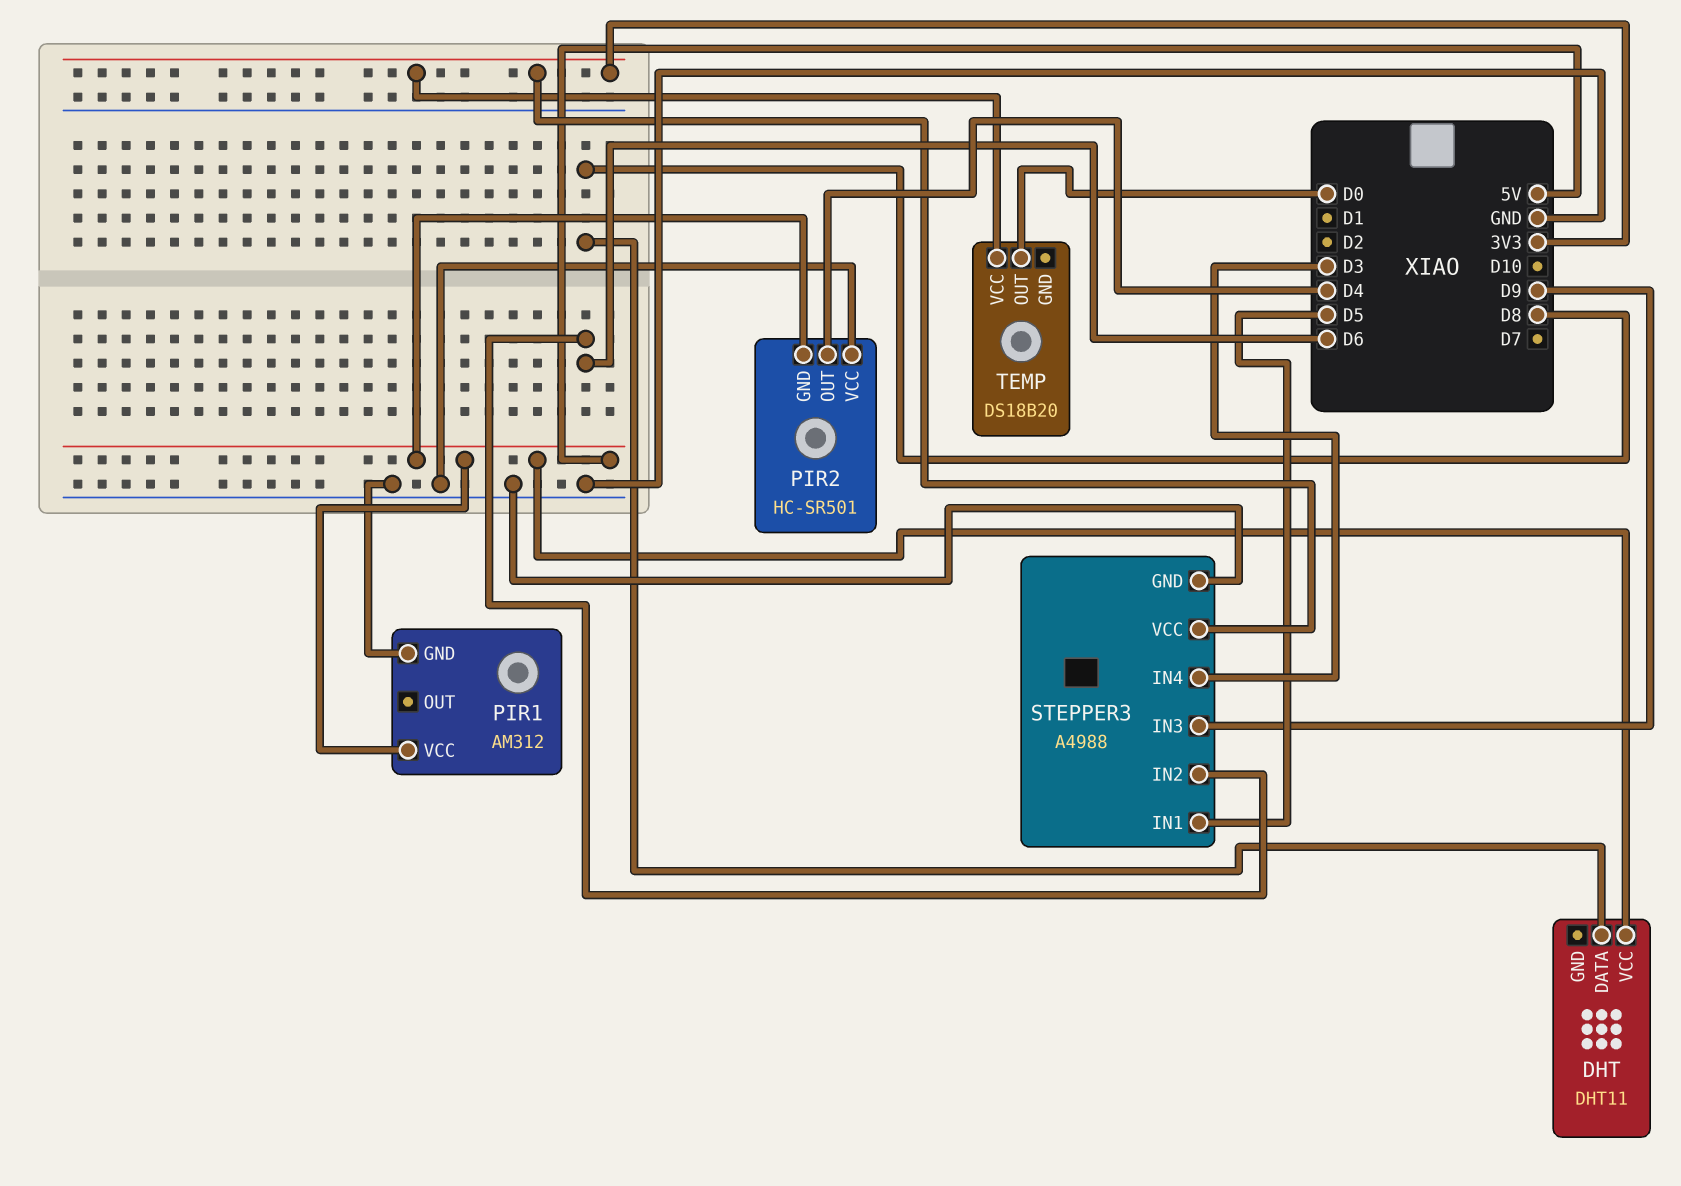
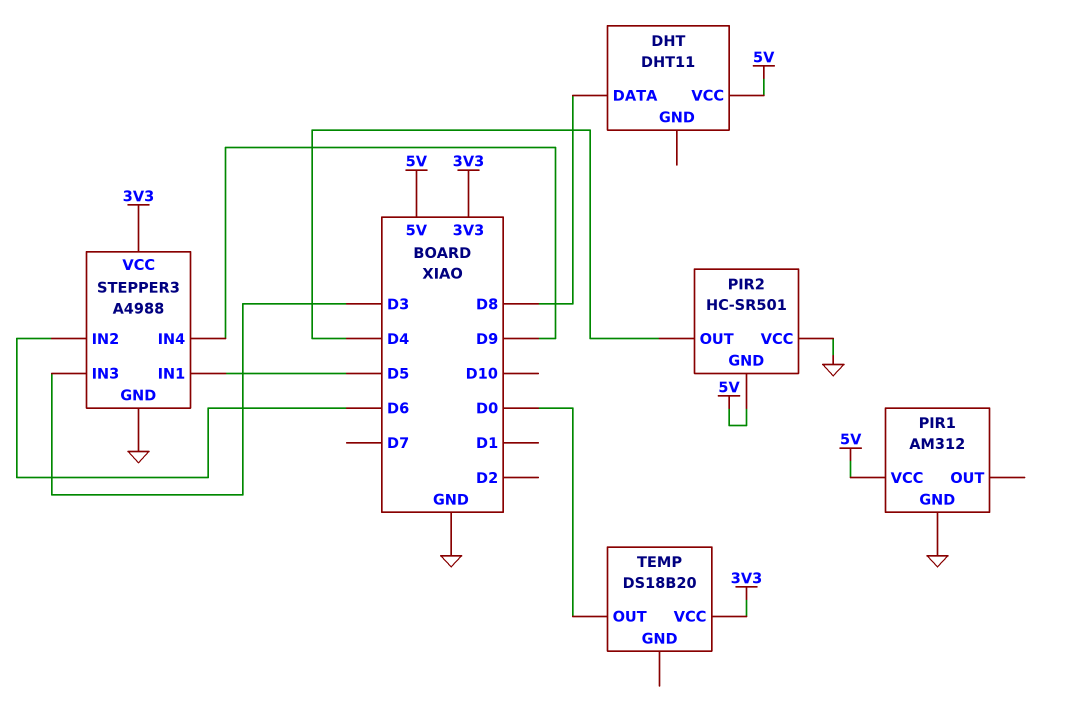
STEPPER3 pin IN3: D9 -> D3
STEPPER3 pin IN4: D3 -> D9

